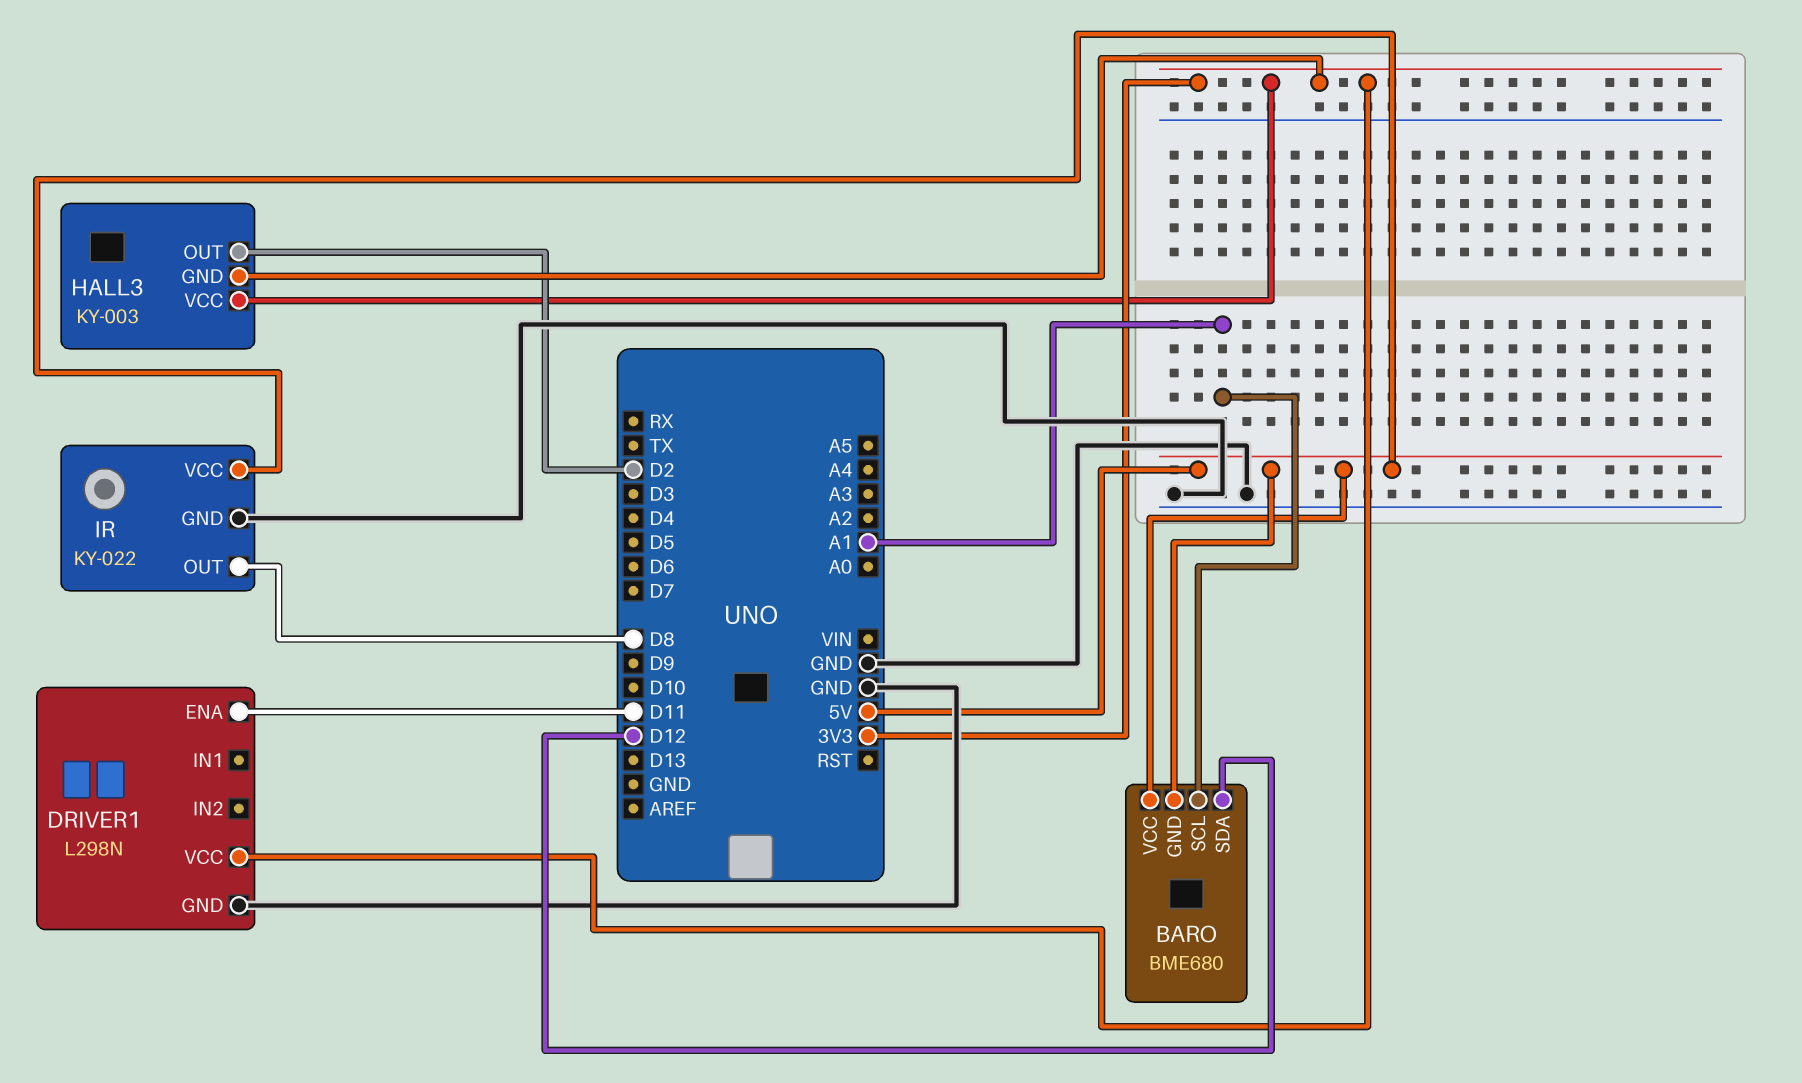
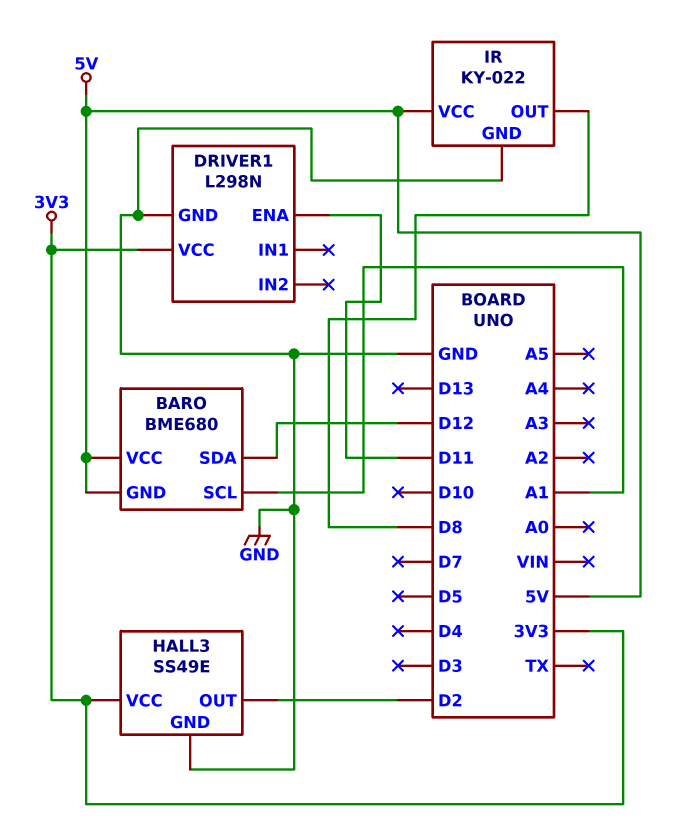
HALL3: KY-003 -> SS49E
HALL3 pin GND: 3V3 -> GND

